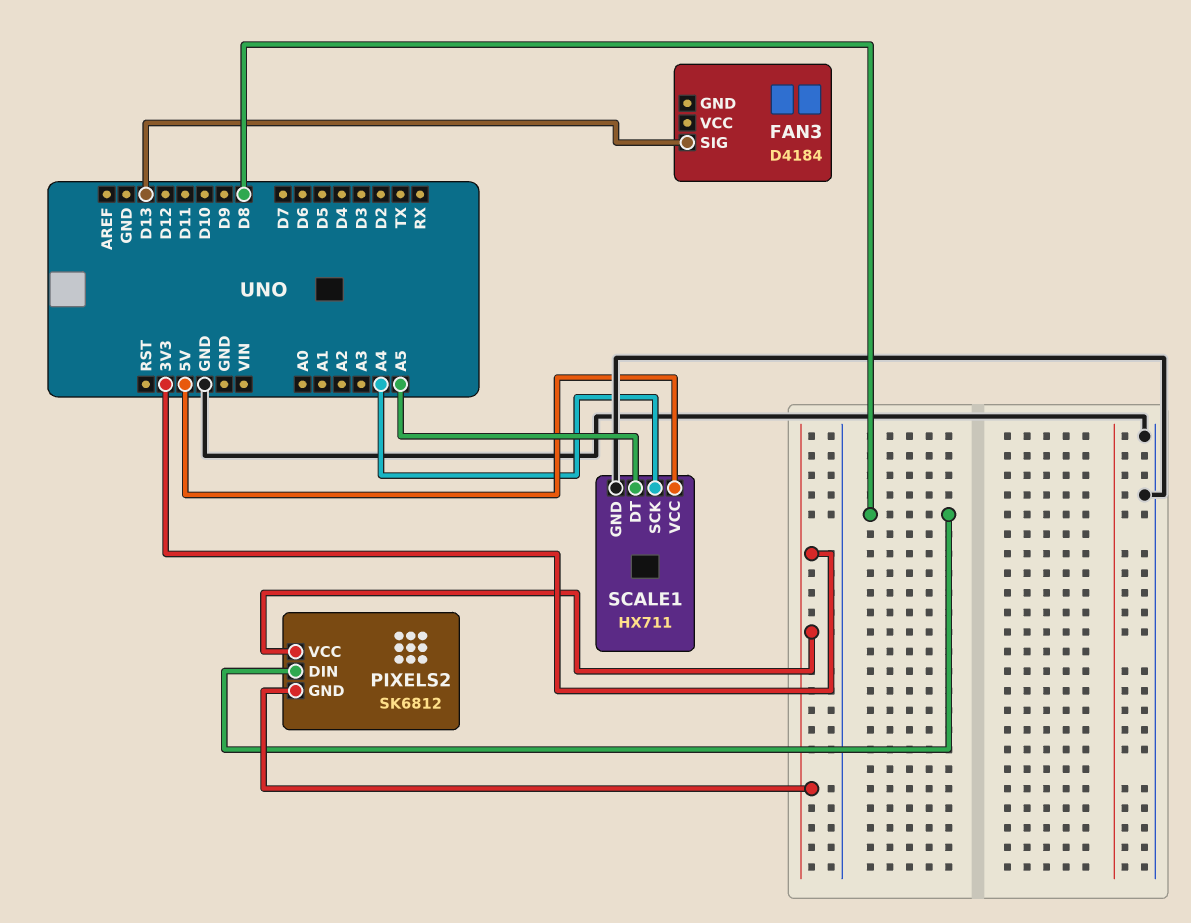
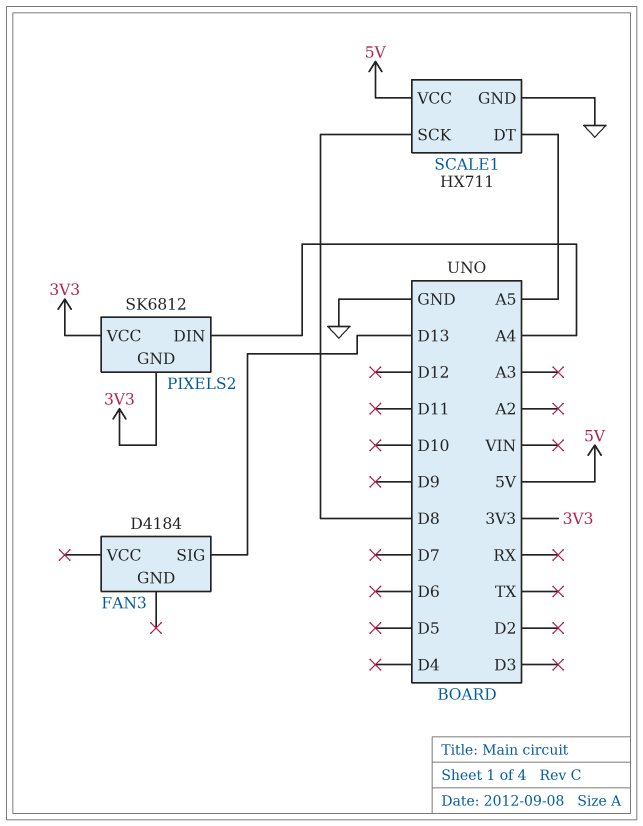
PIXELS2 pin DIN: D8 -> A4
SCALE1 pin SCK: A4 -> D8

